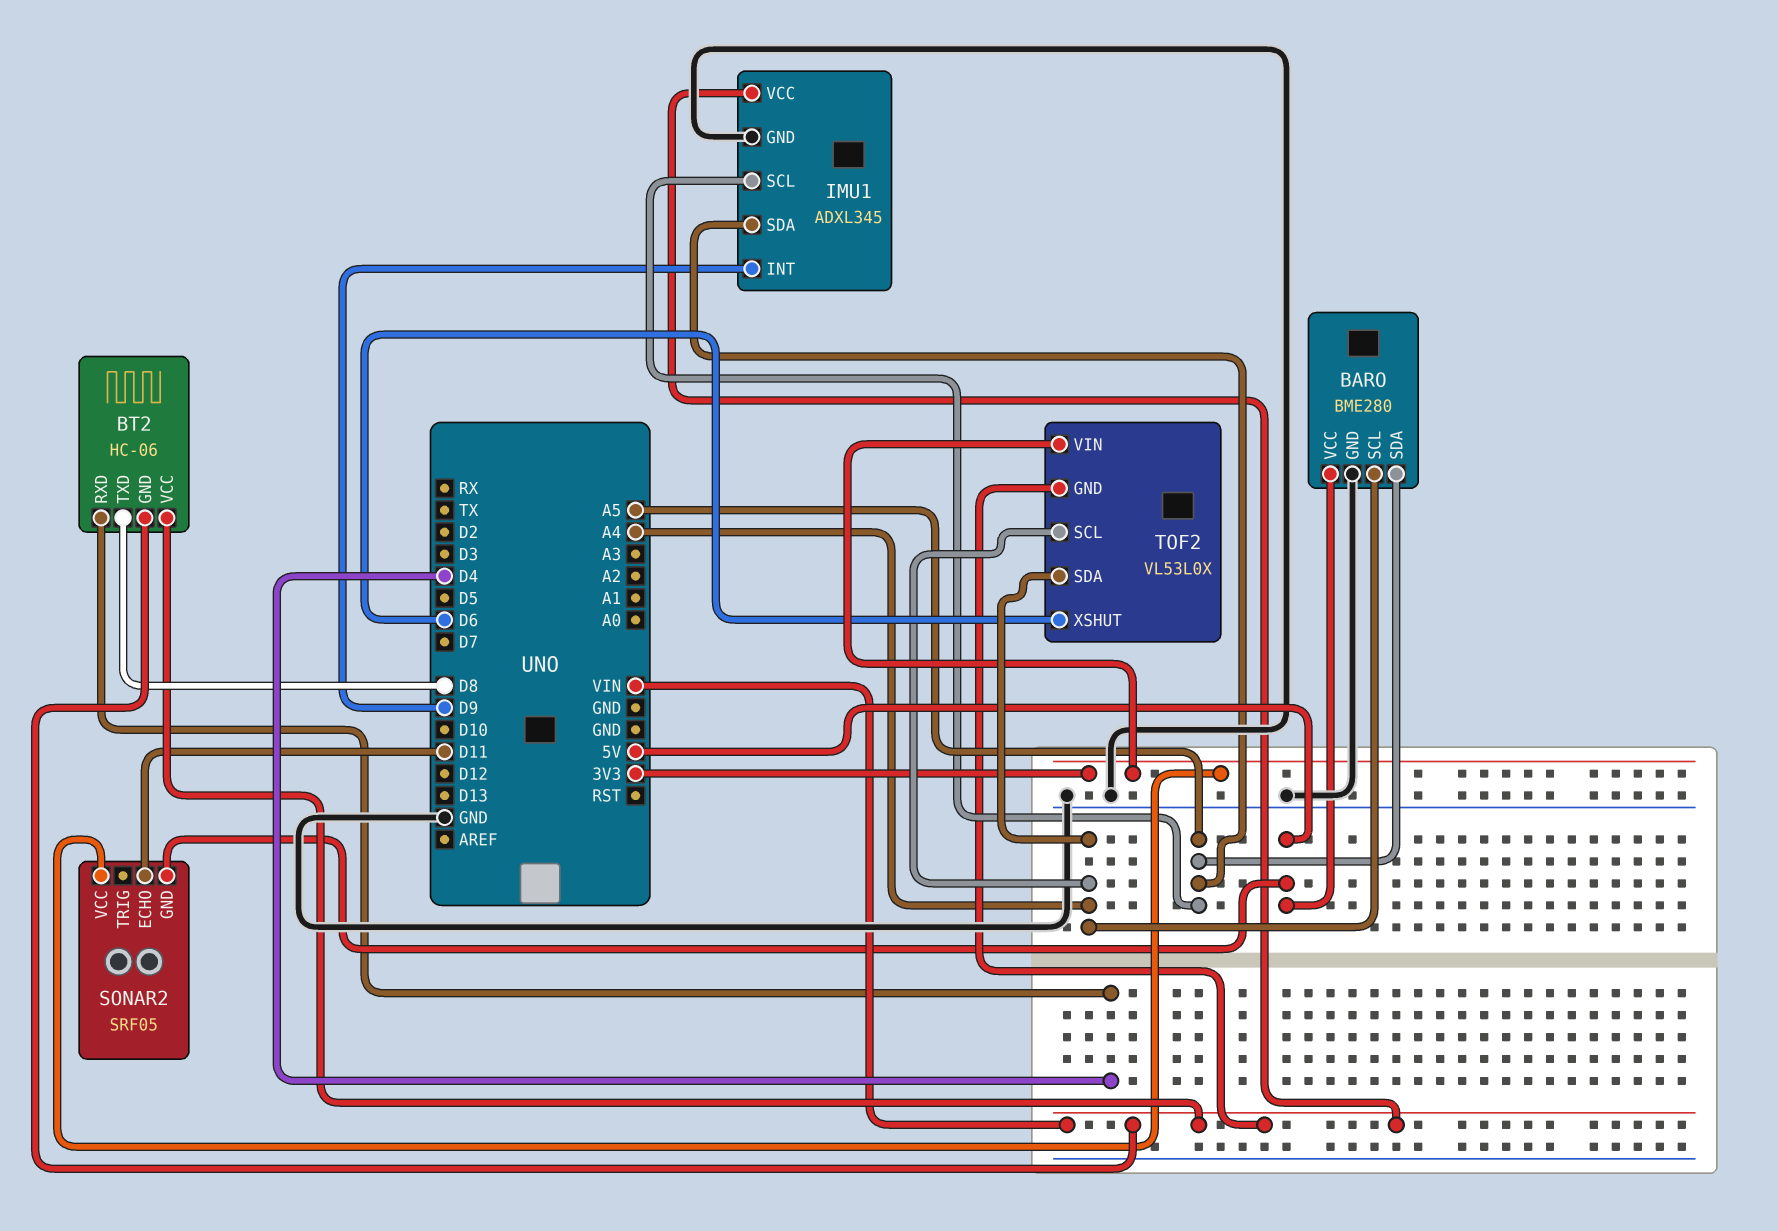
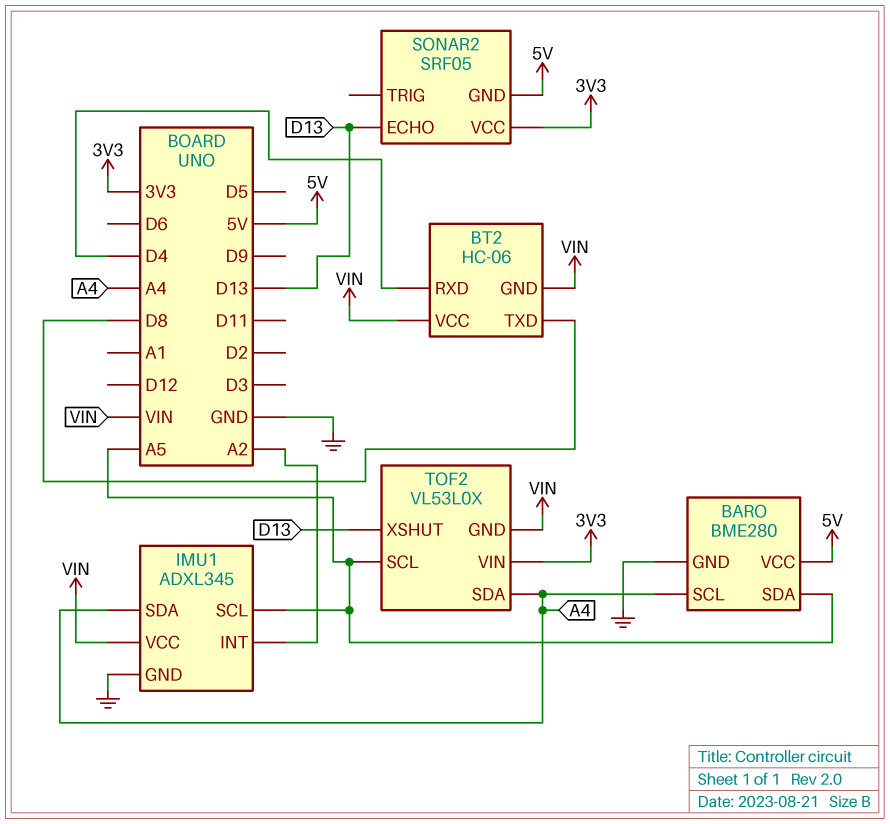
IMU1 pin INT: D9 -> A2
IMU1 pin SDA: A5 -> A4
SONAR2 pin ECHO: D11 -> D13
TOF2 pin SCL: A4 -> A5
TOF2 pin XSHUT: D6 -> D13

